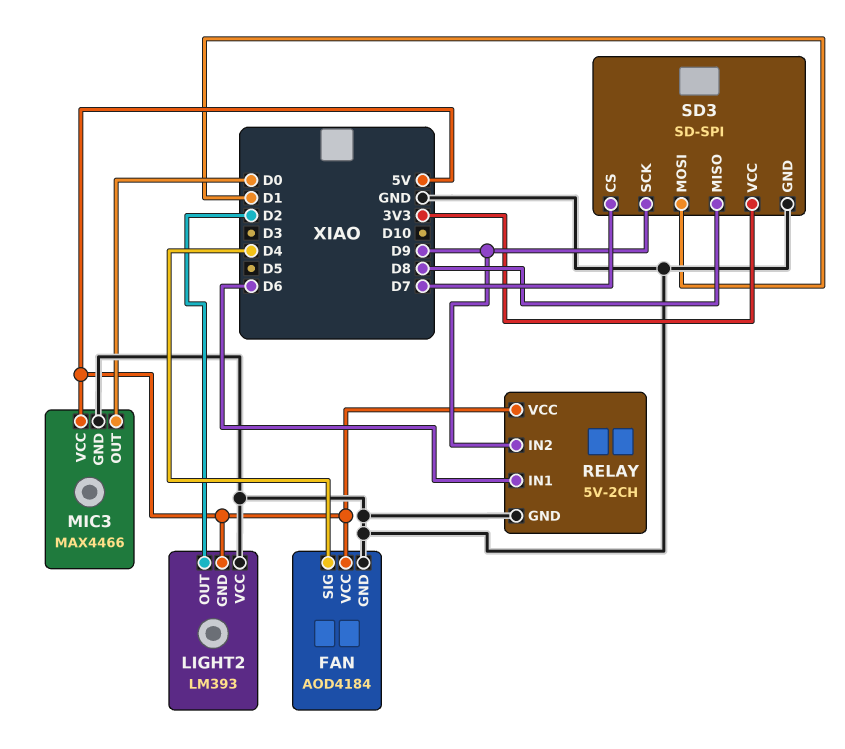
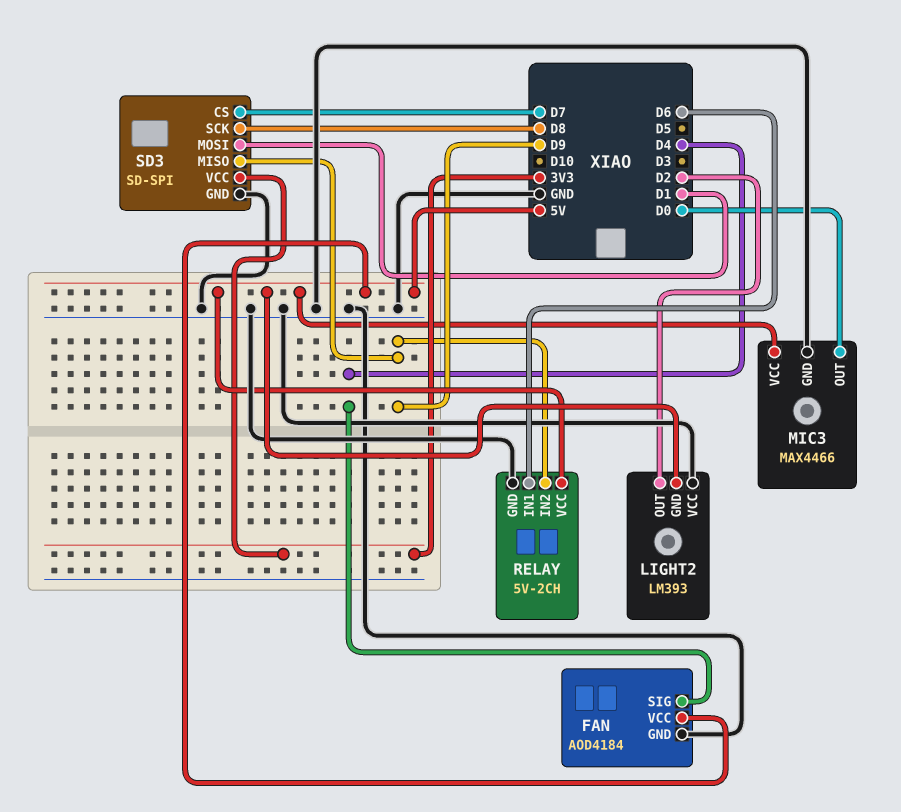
SD3 pin MISO: D8 -> D9
SD3 pin SCK: D9 -> D8

